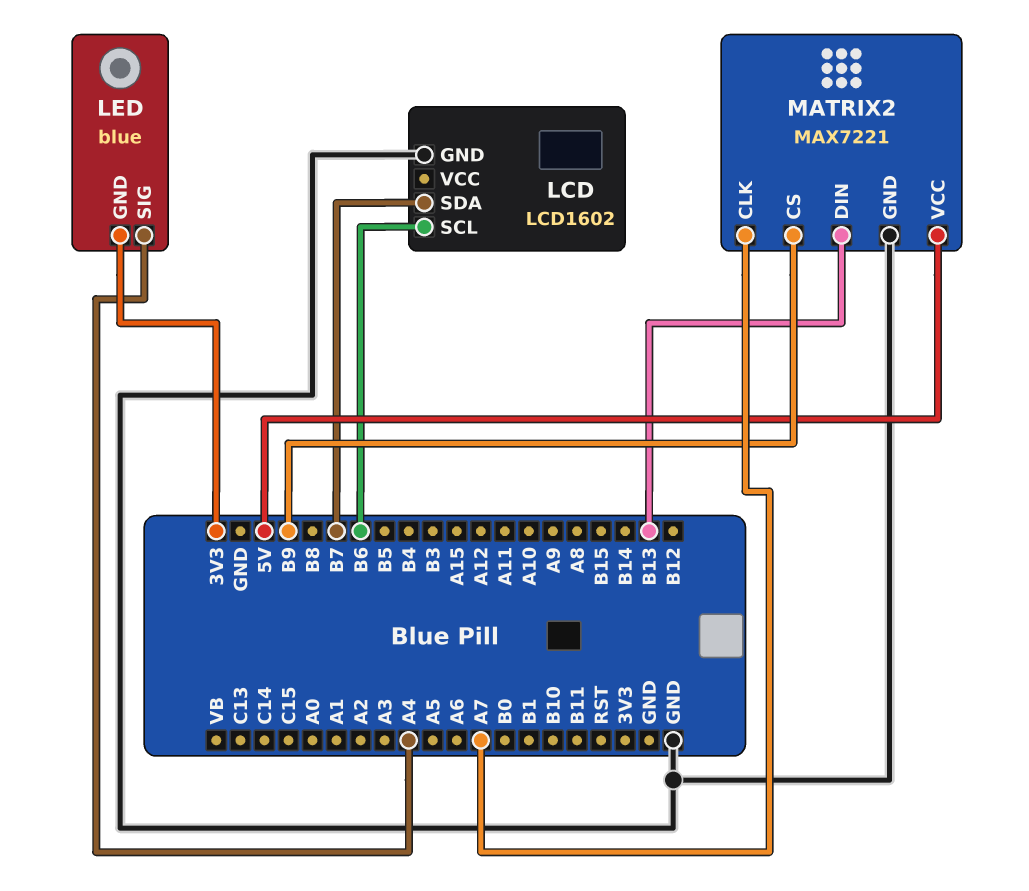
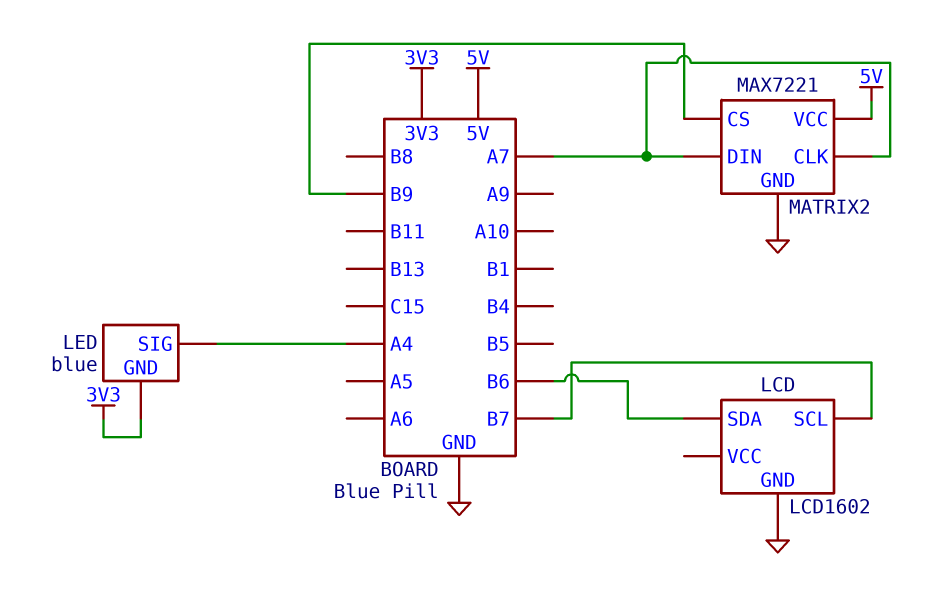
LCD pin SCL: B6 -> B7
LCD pin SDA: B7 -> B6
MATRIX2 pin DIN: B13 -> A7

